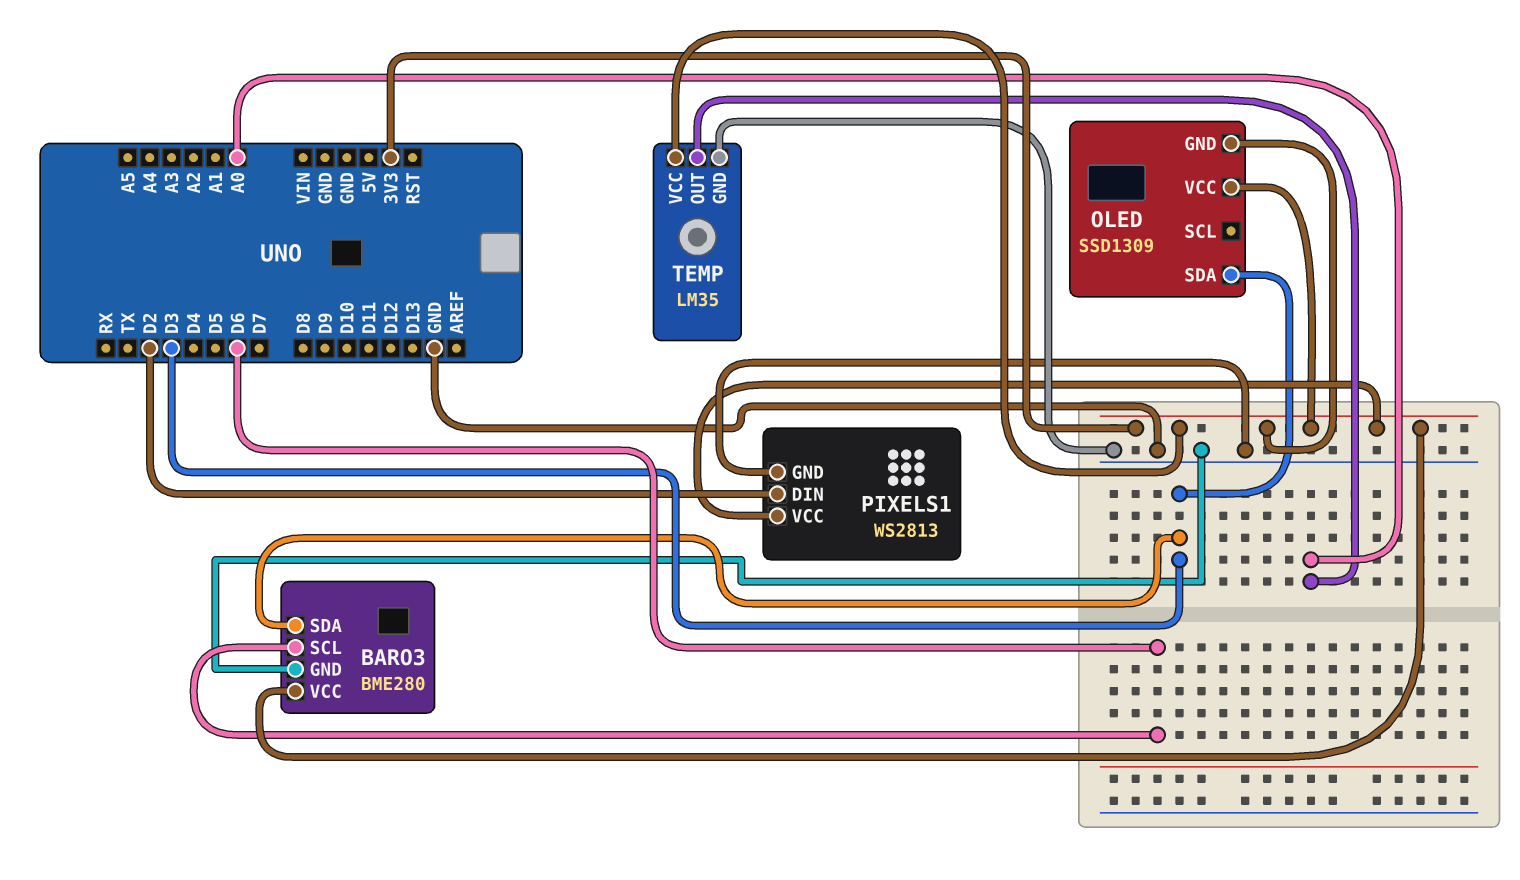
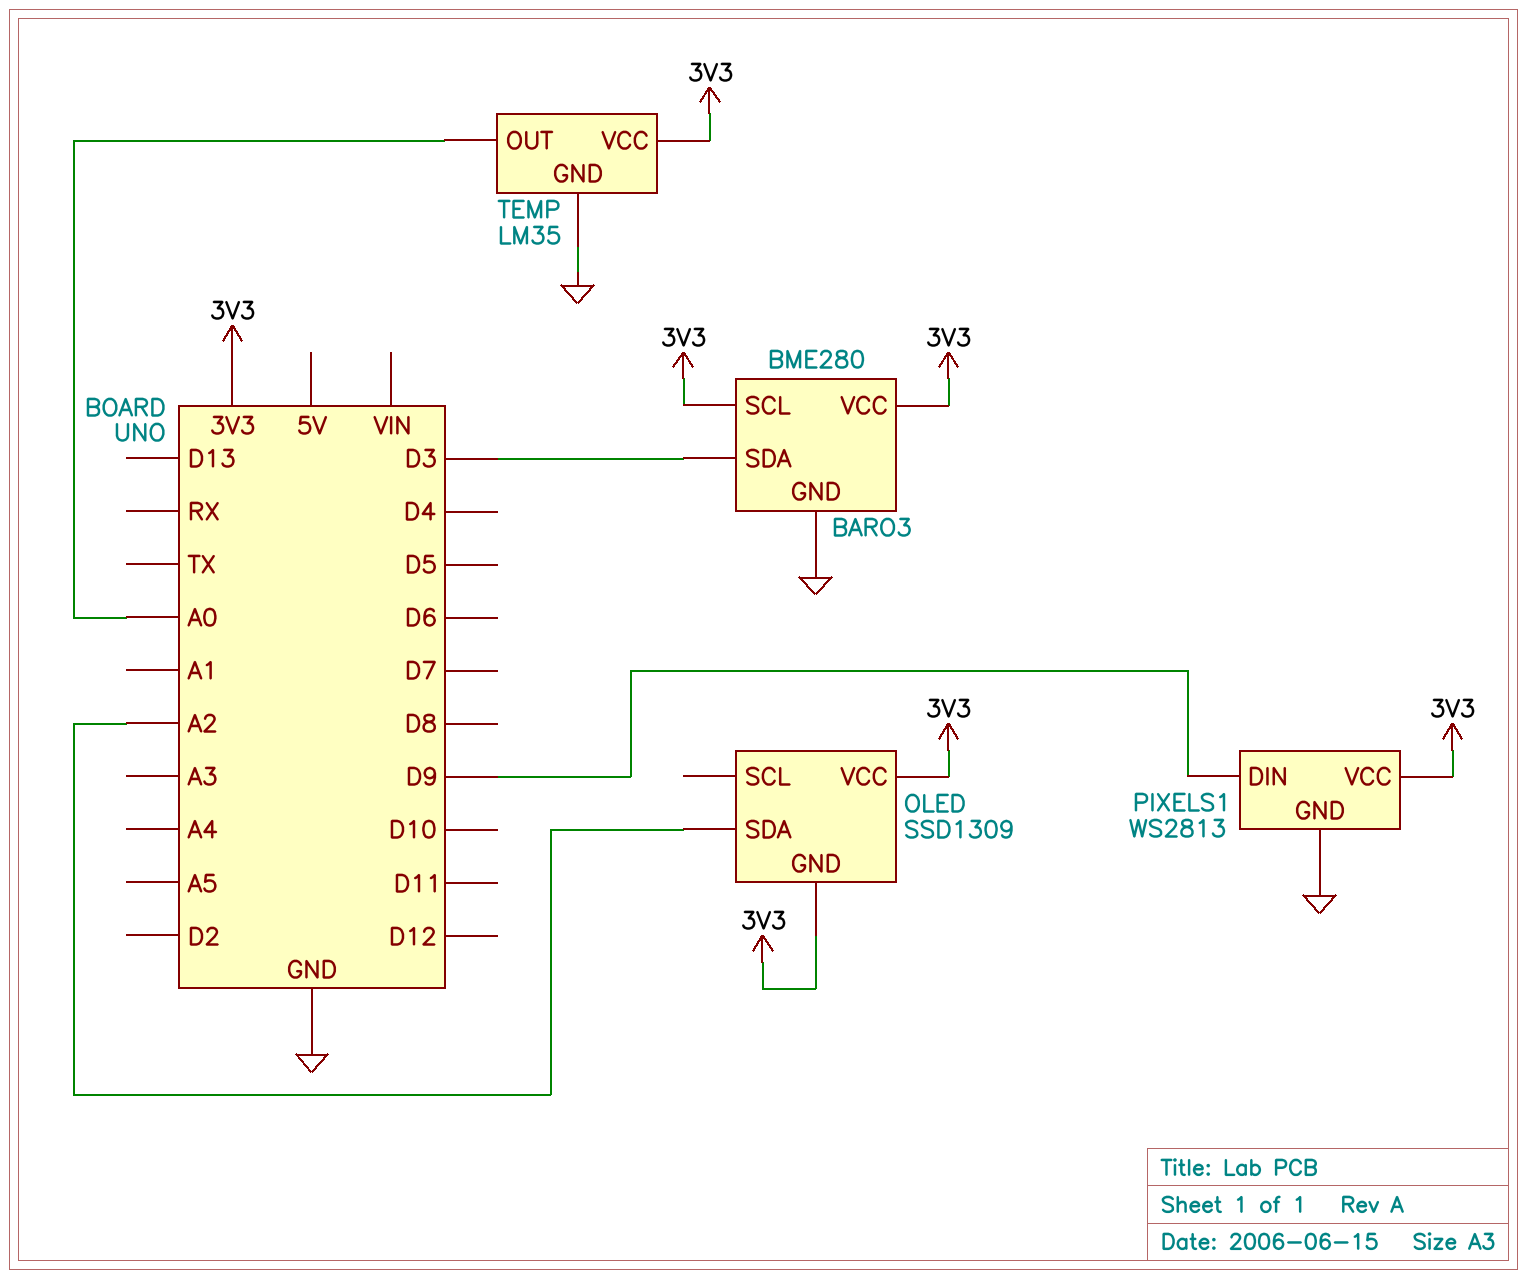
BARO3 pin SCL: D6 -> 3V3
OLED pin SDA: D3 -> A2
PIXELS1 pin DIN: D2 -> D9

